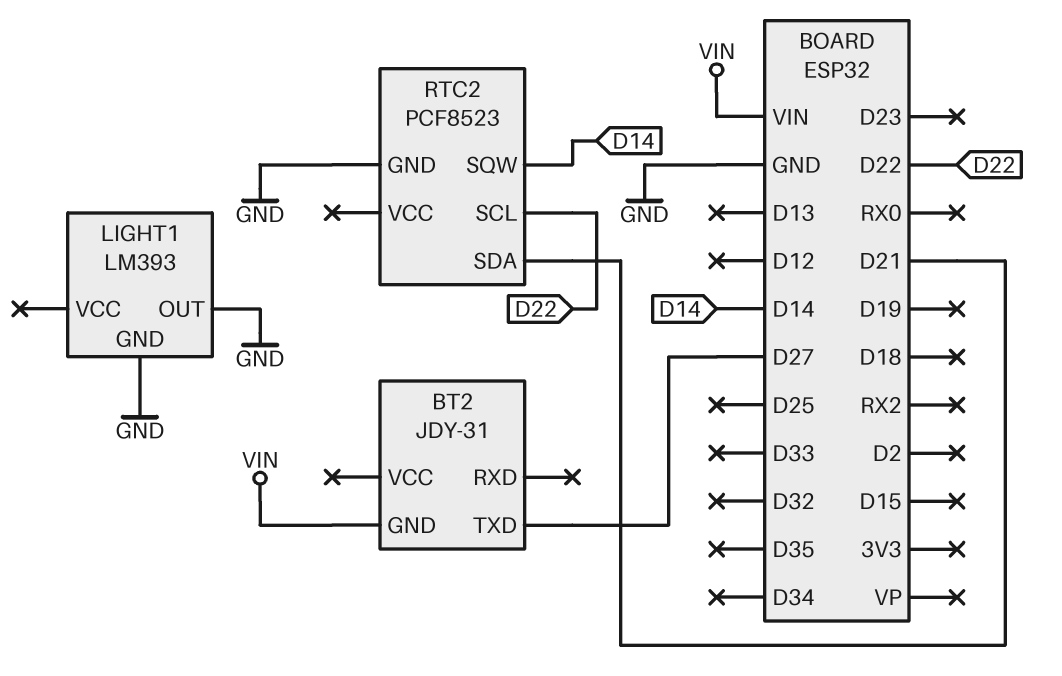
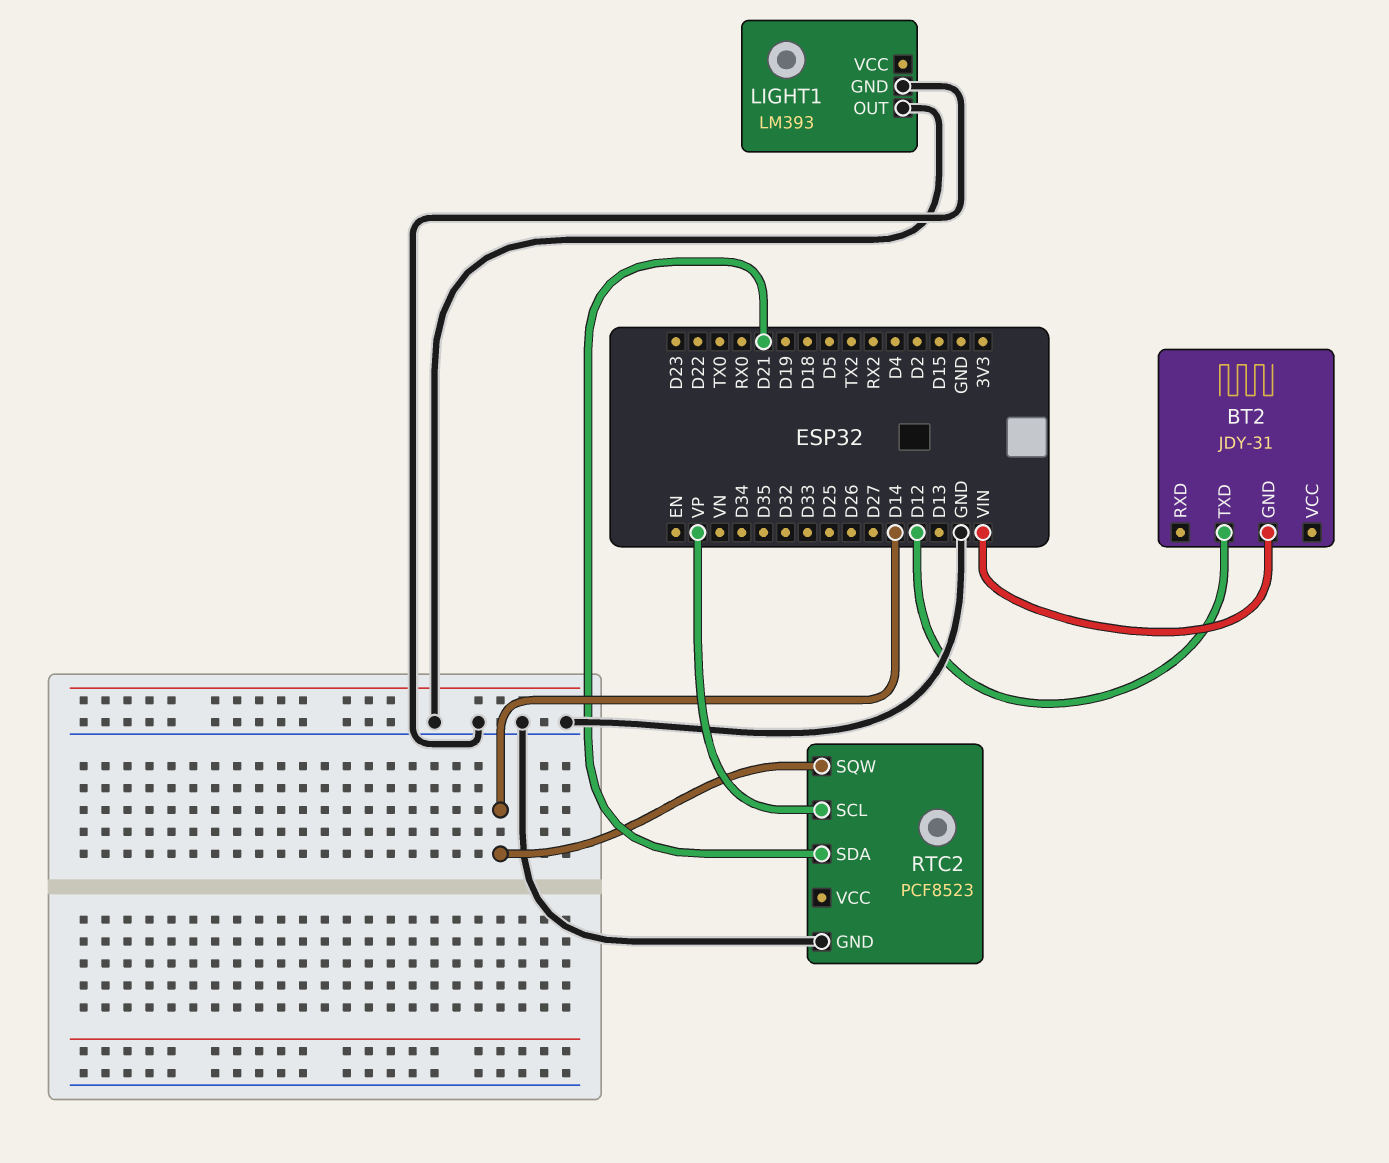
BT2 pin TXD: D27 -> D12
RTC2 pin SCL: D22 -> VP

